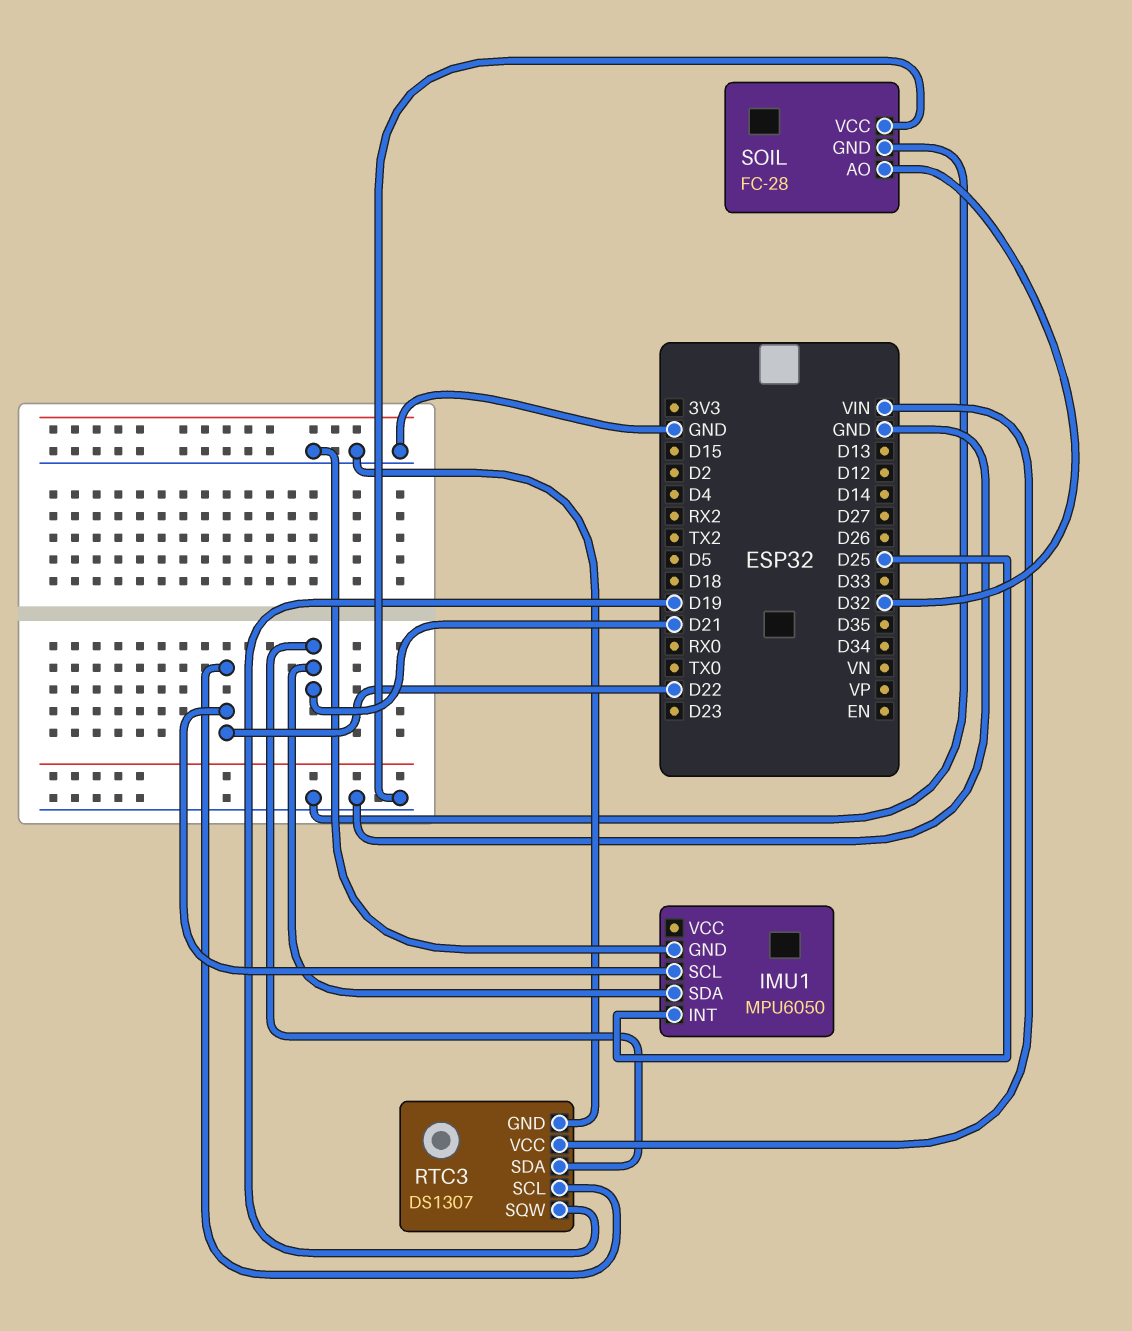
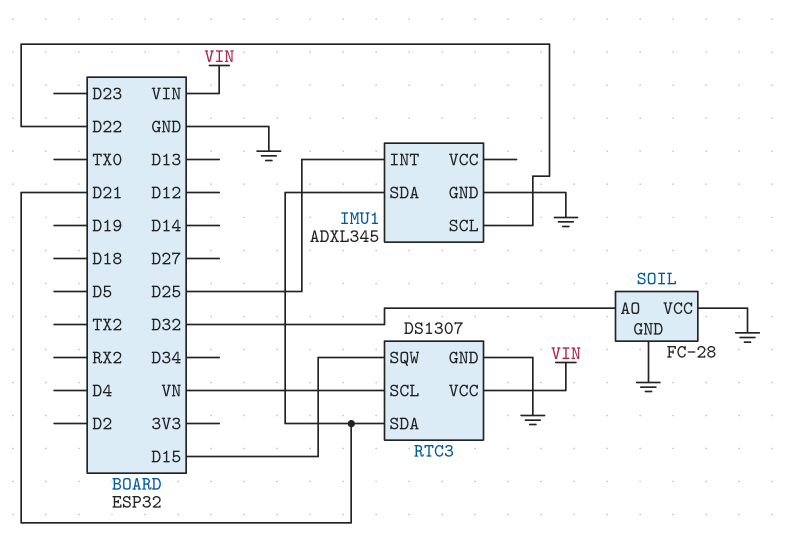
IMU1: MPU6050 -> ADXL345
RTC3 pin SCL: D22 -> VN
RTC3 pin SQW: D19 -> D15

